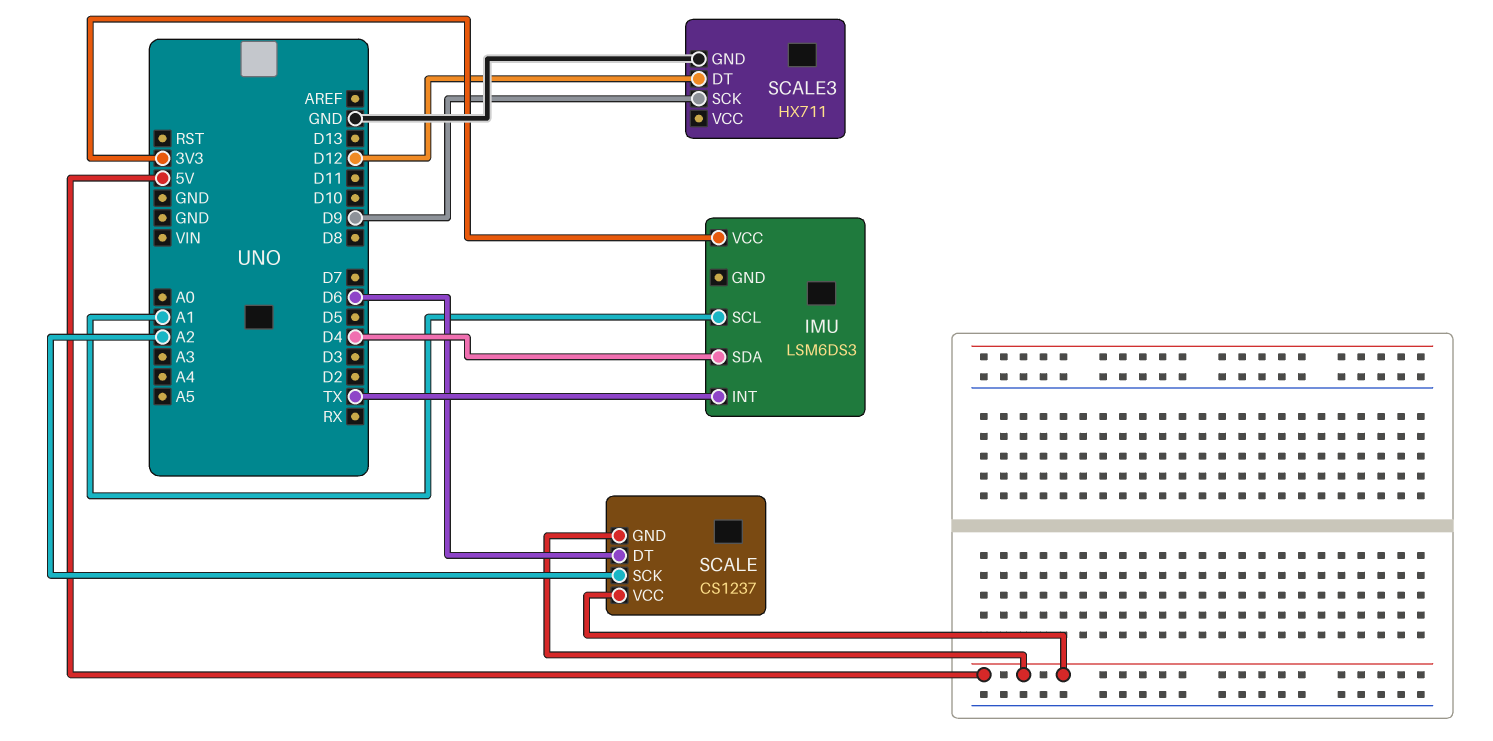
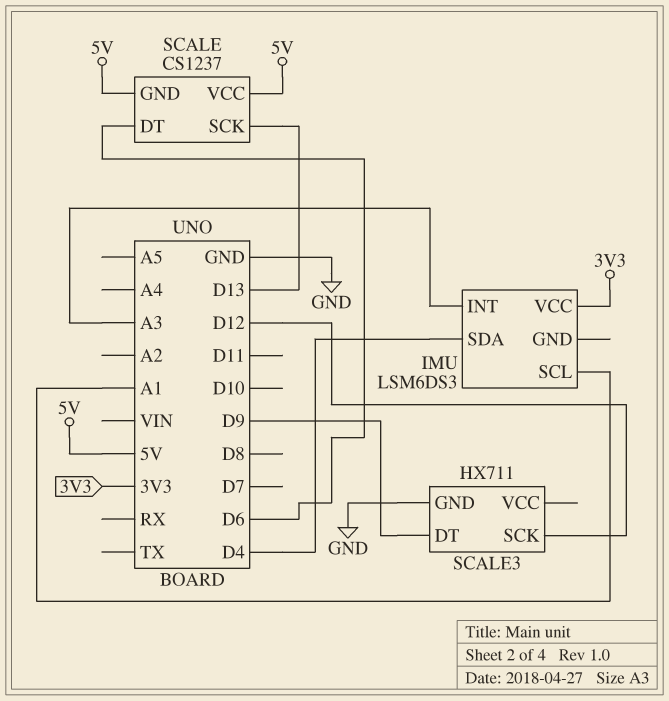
IMU pin INT: TX -> A3
SCALE pin SCK: A2 -> D13
SCALE3 pin DT: D12 -> D9
SCALE3 pin SCK: D9 -> D12

